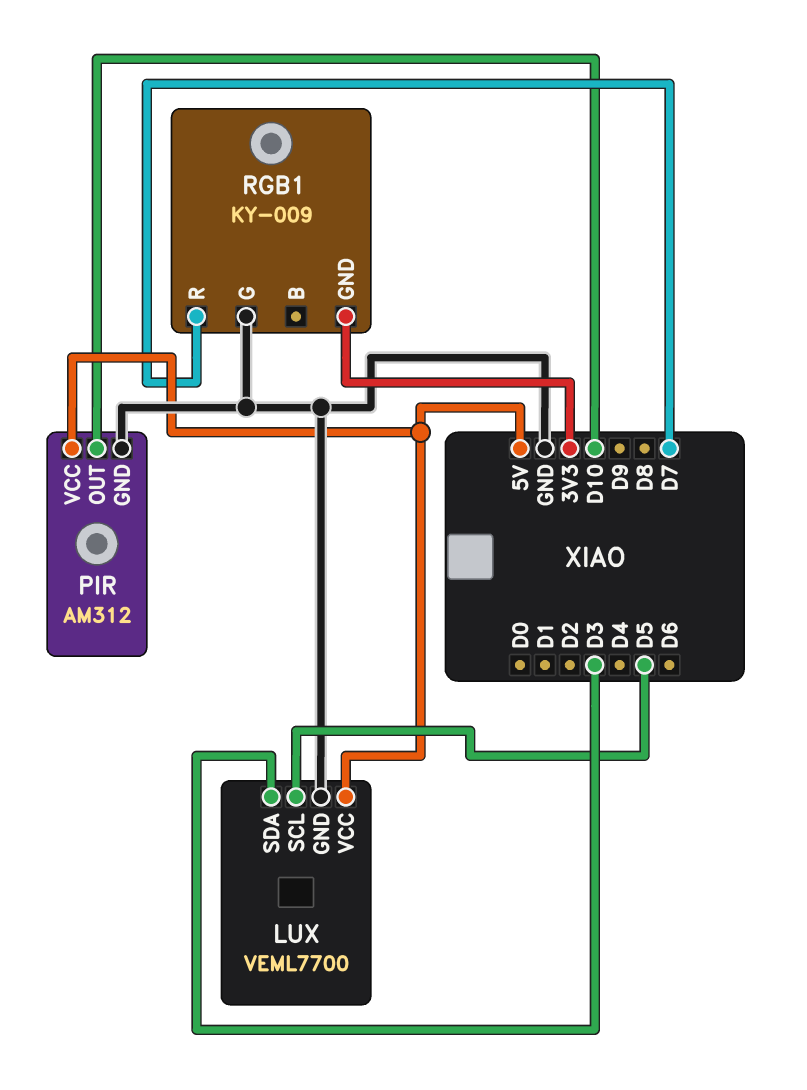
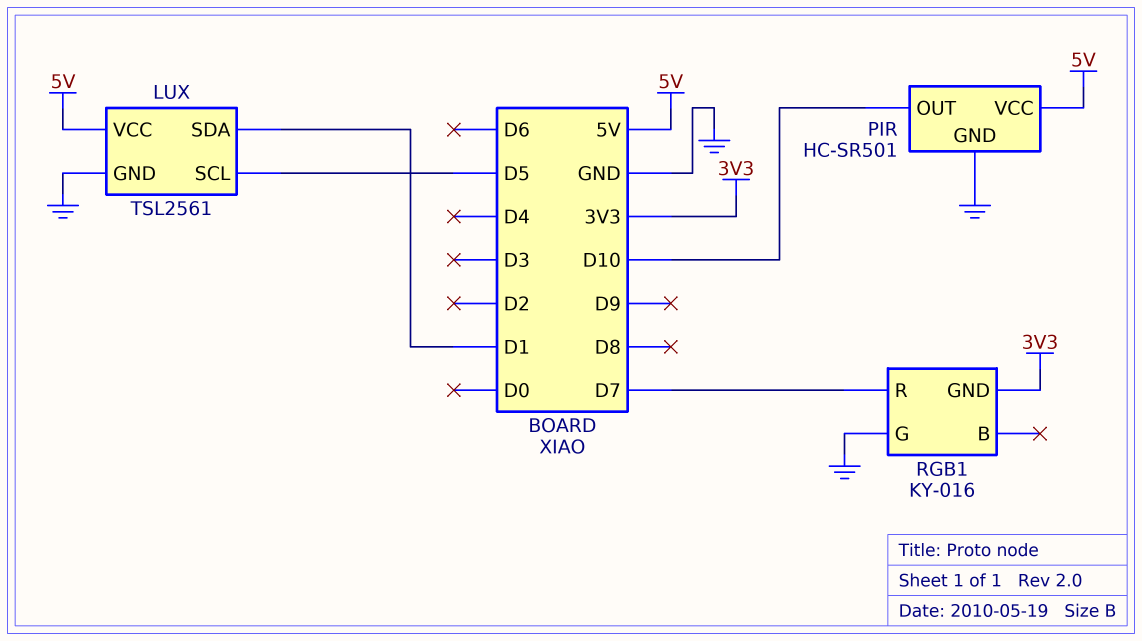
LUX: VEML7700 -> TSL2561
LUX pin SDA: D3 -> D1
PIR: AM312 -> HC-SR501
RGB1: KY-009 -> KY-016

